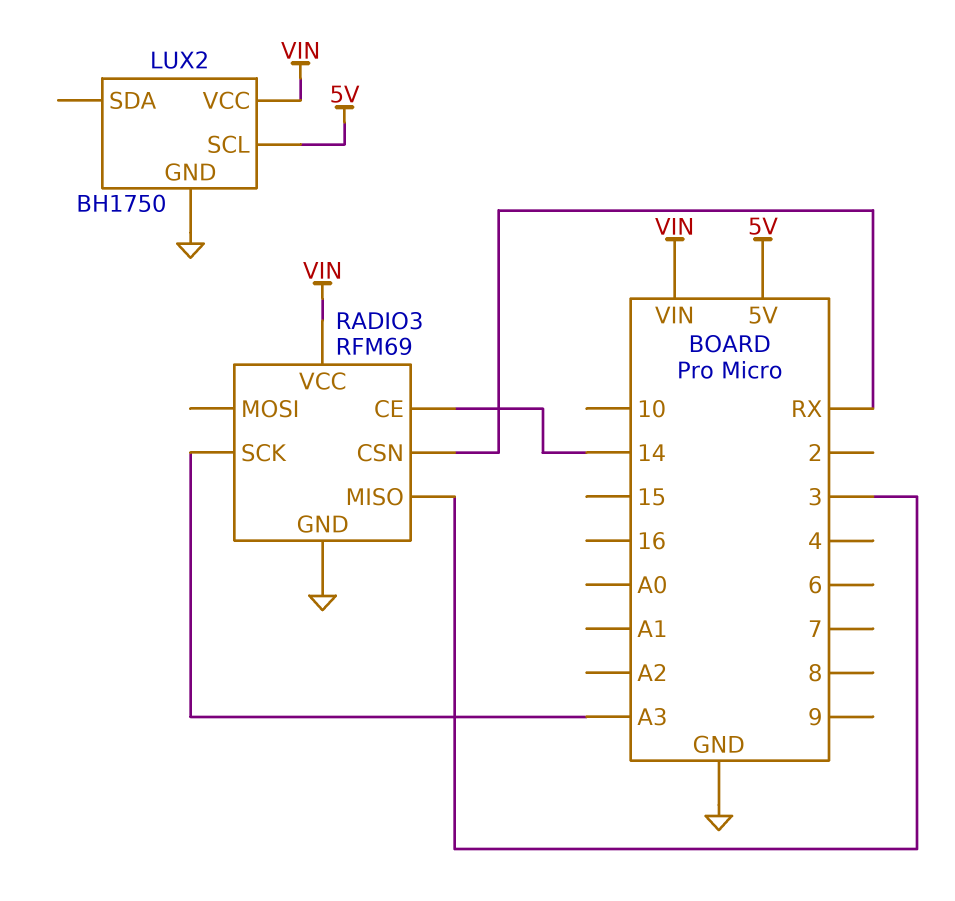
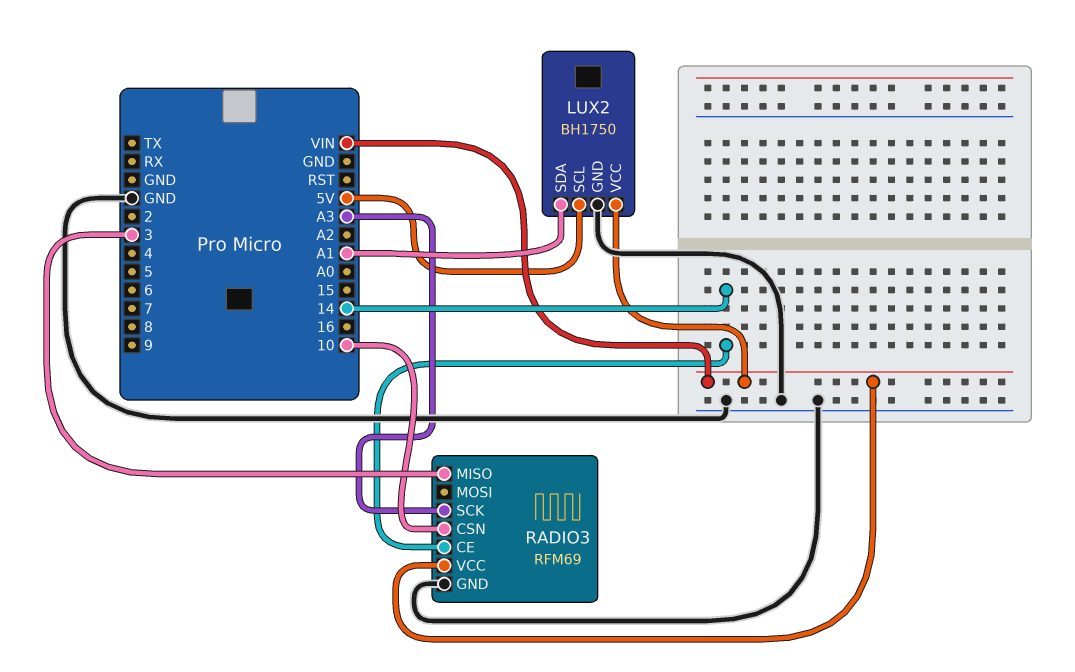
LUX2 pin SDA: none -> A1
RADIO3 pin CSN: RX -> 10

